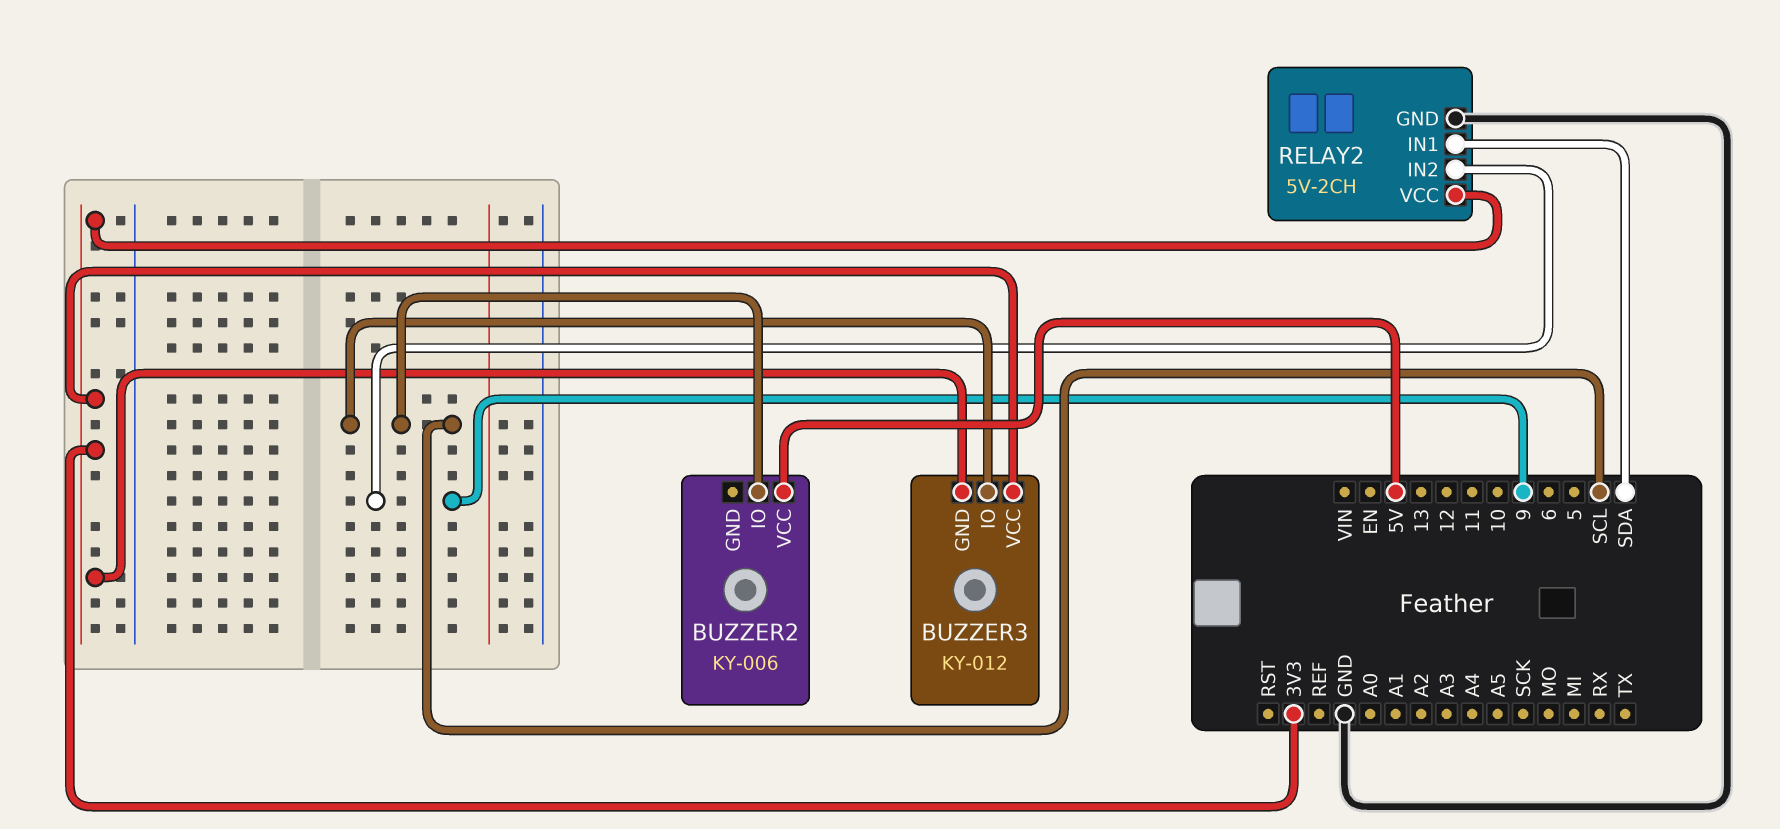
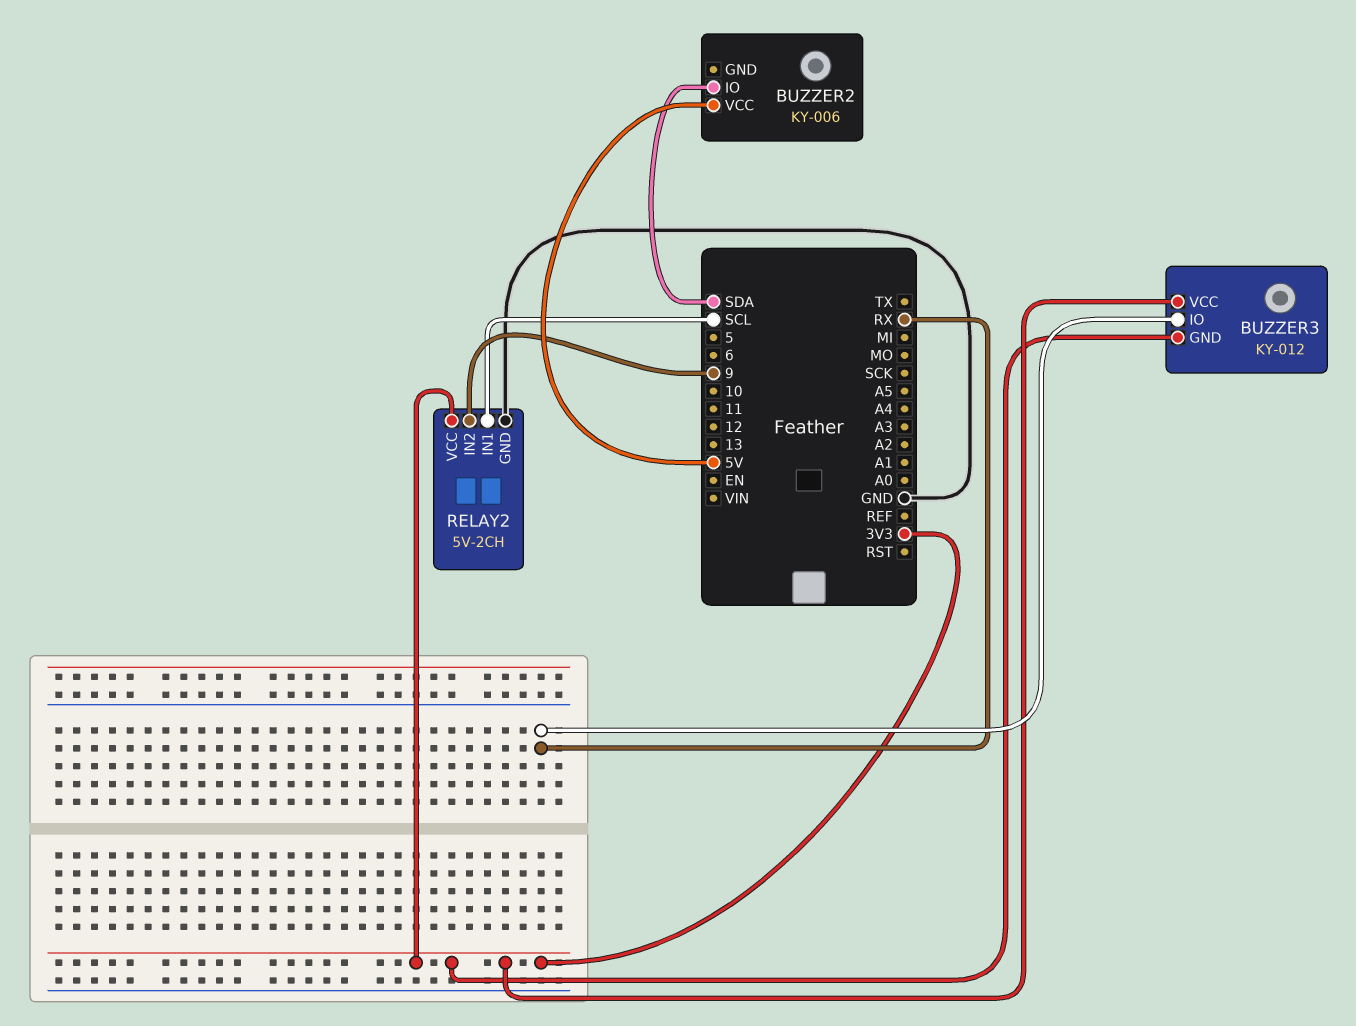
BUZZER2 pin IO: SCL -> SDA
BUZZER3 pin IO: SCL -> RX
RELAY2 pin IN1: SDA -> SCL

